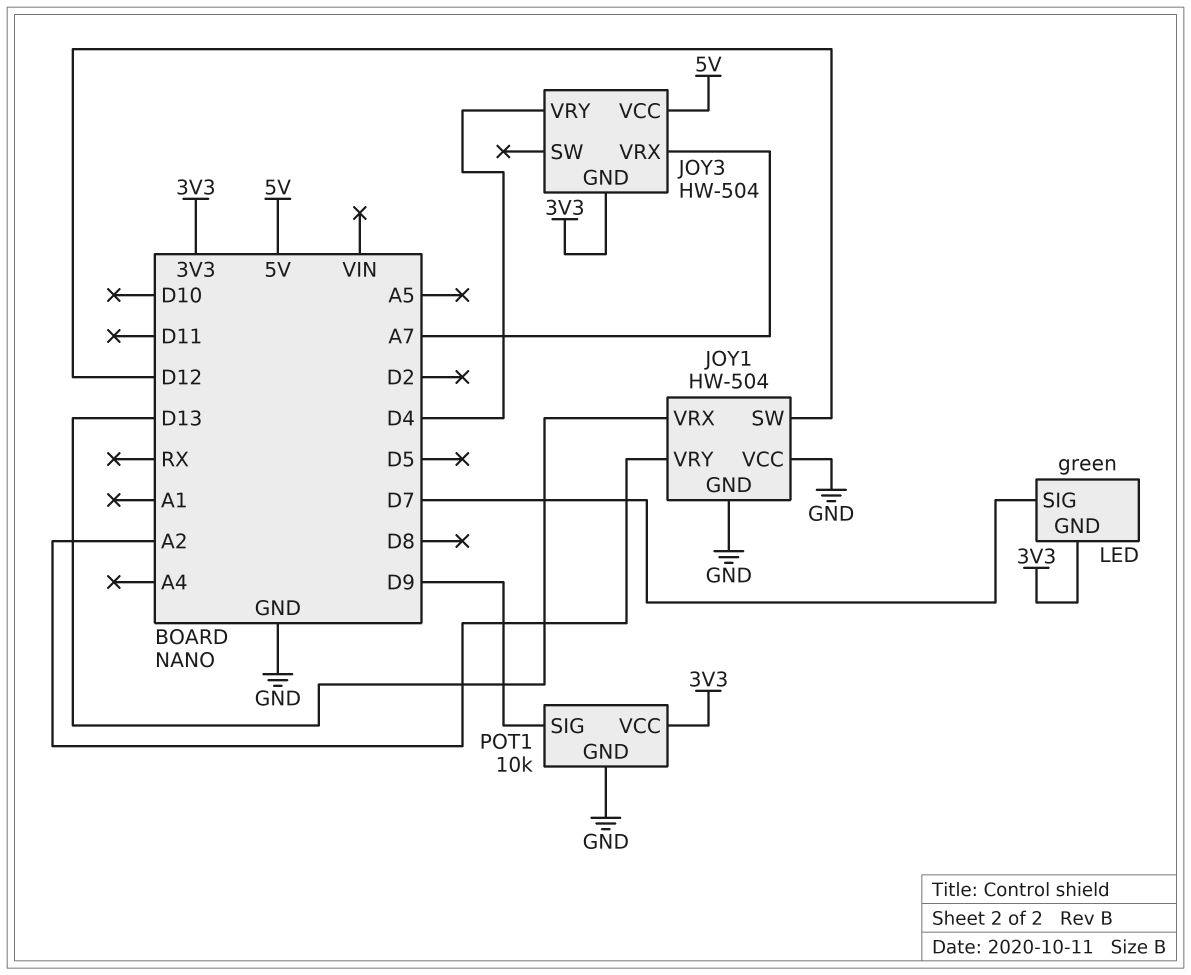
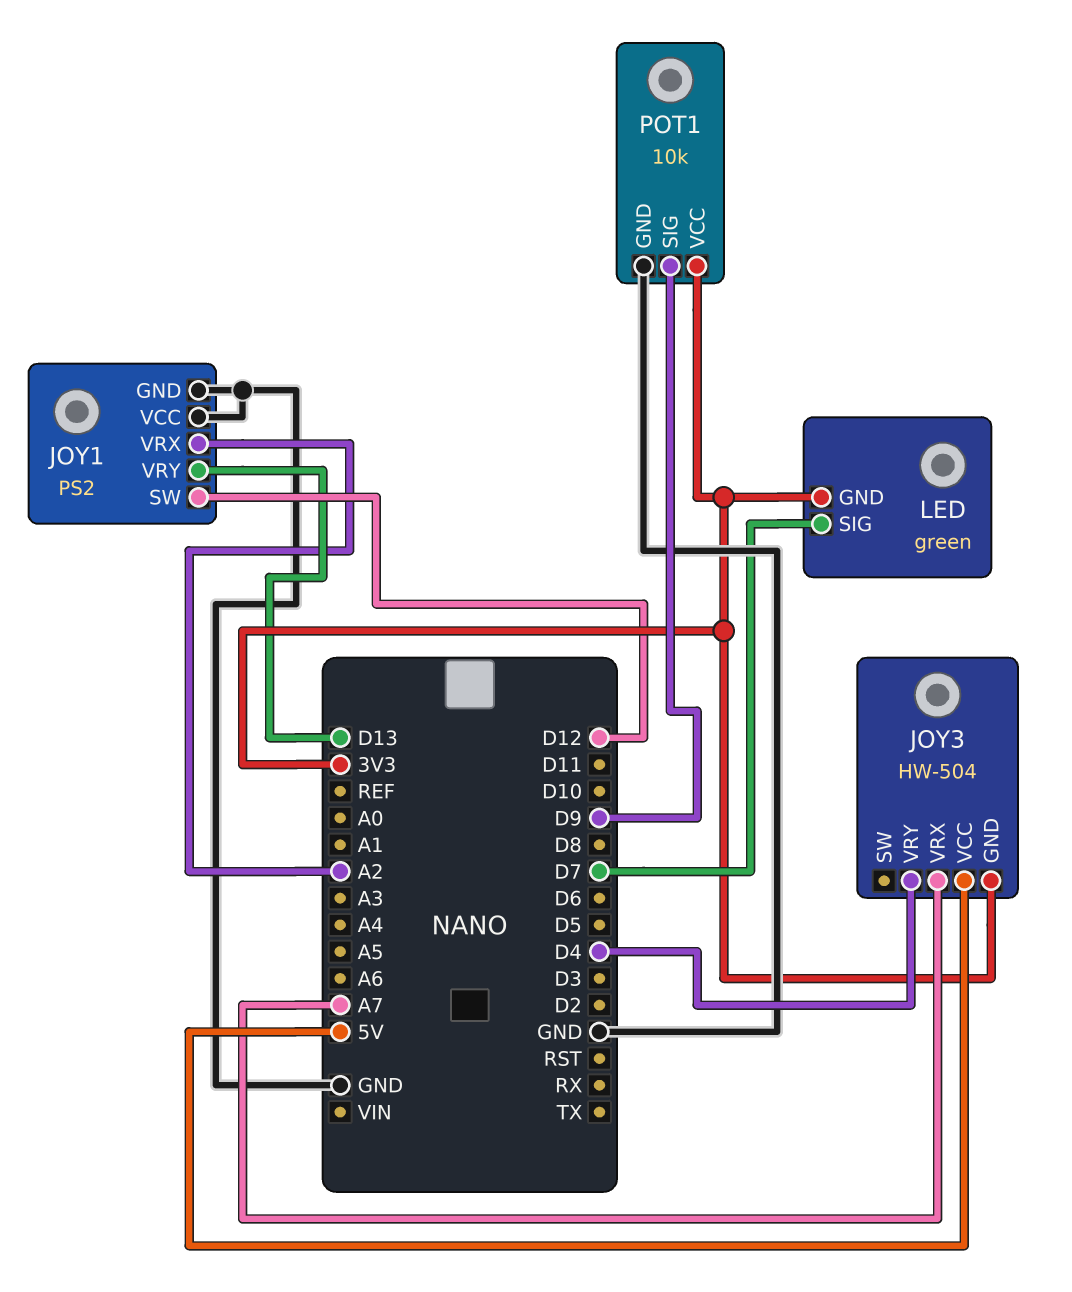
JOY1: HW-504 -> PS2
JOY1 pin VRX: D13 -> A2
JOY1 pin VRY: A2 -> D13

